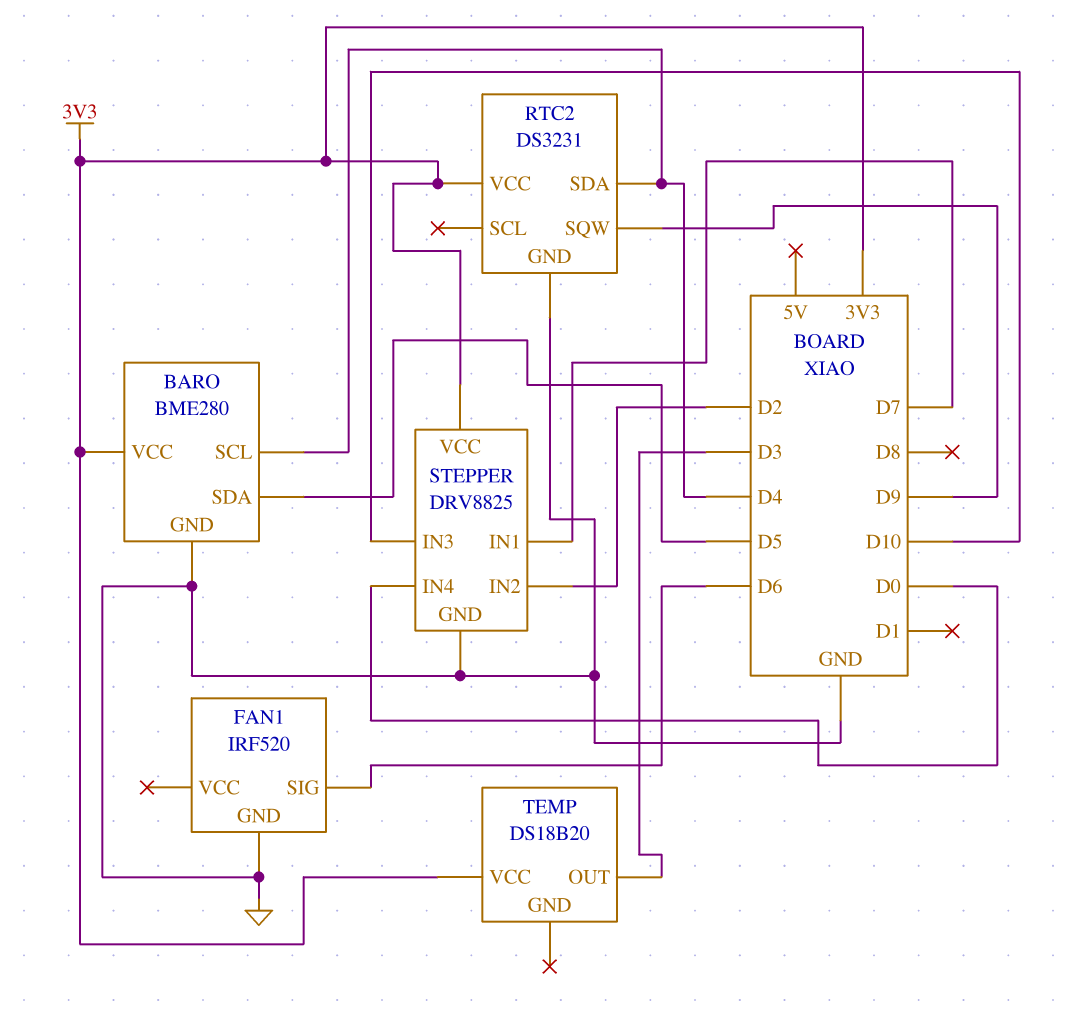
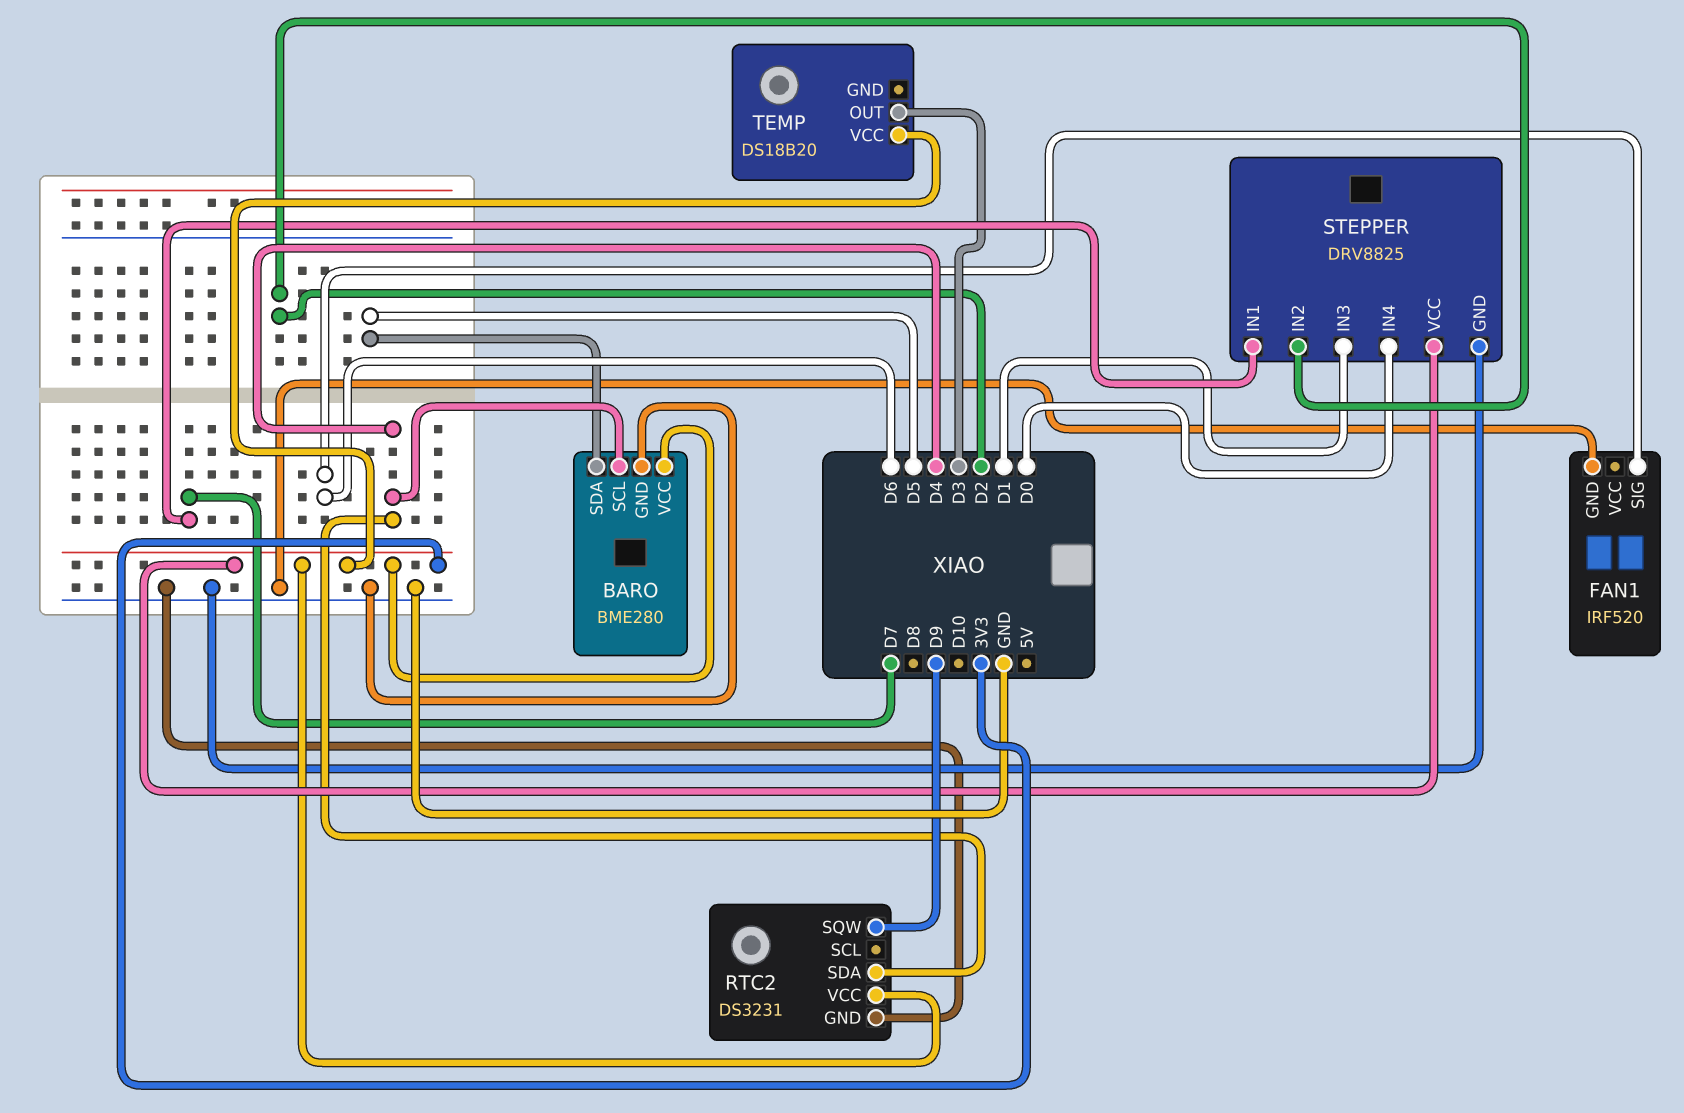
STEPPER pin IN3: D10 -> D1

